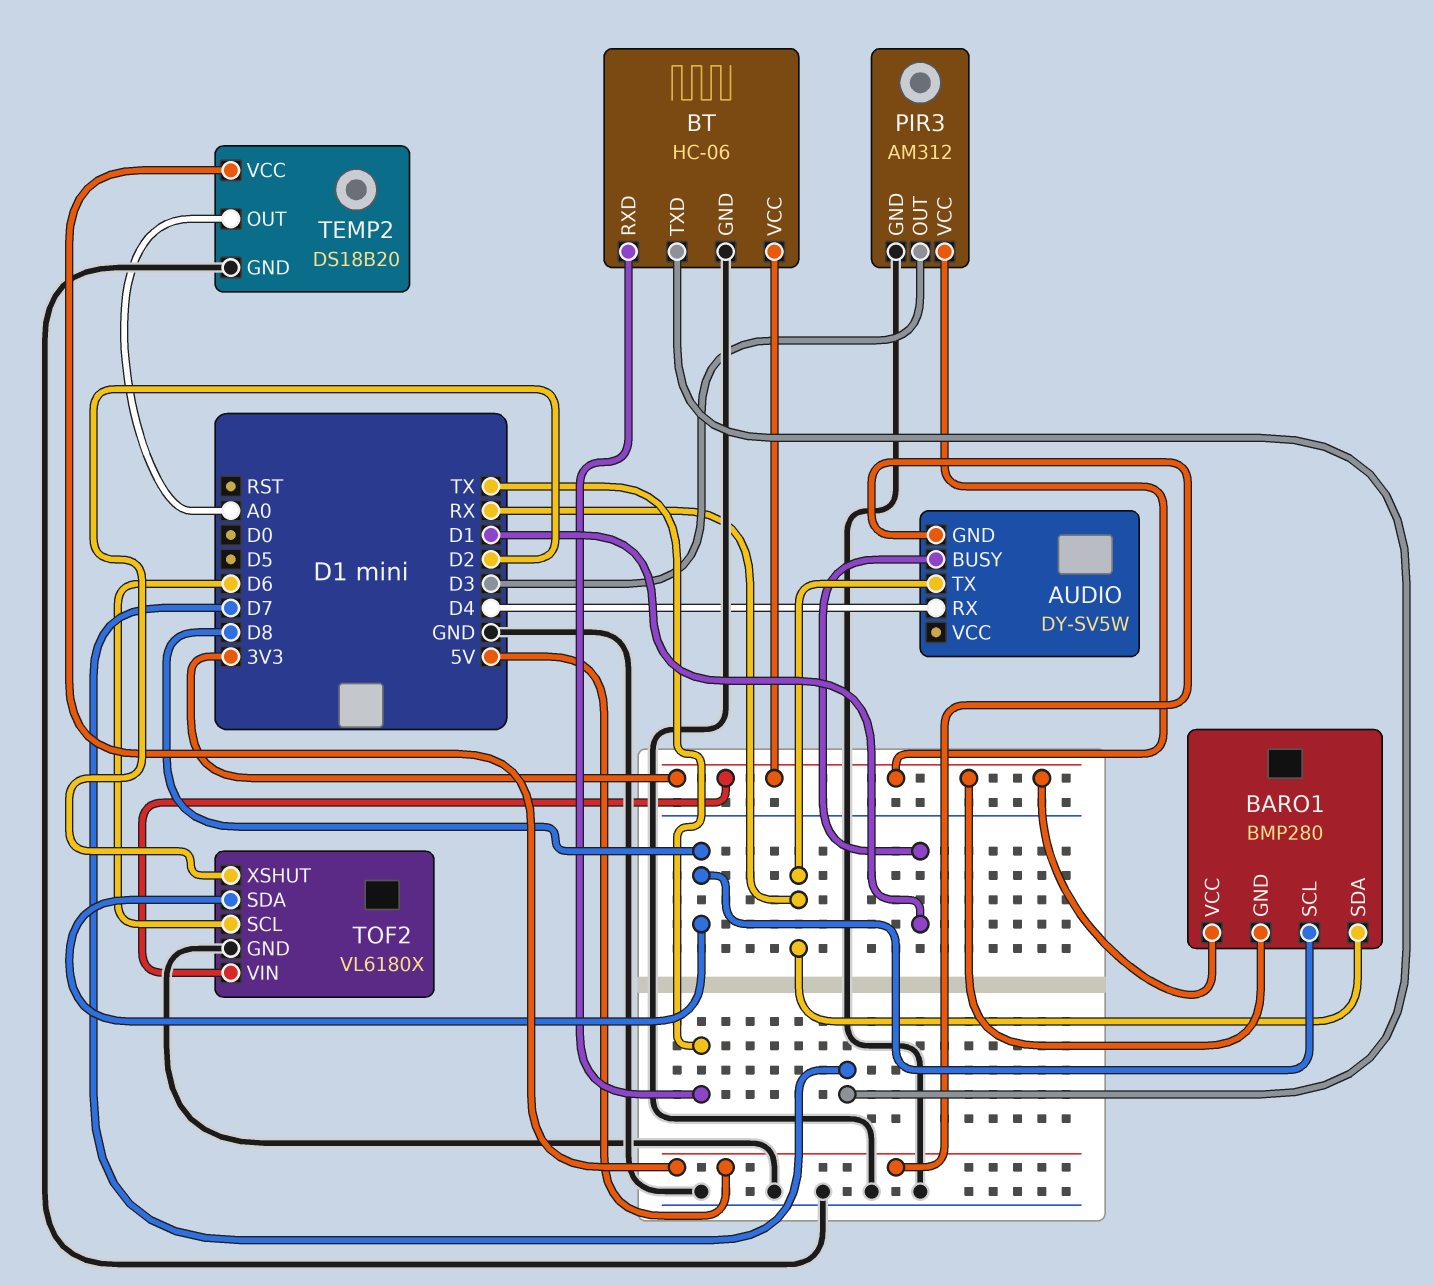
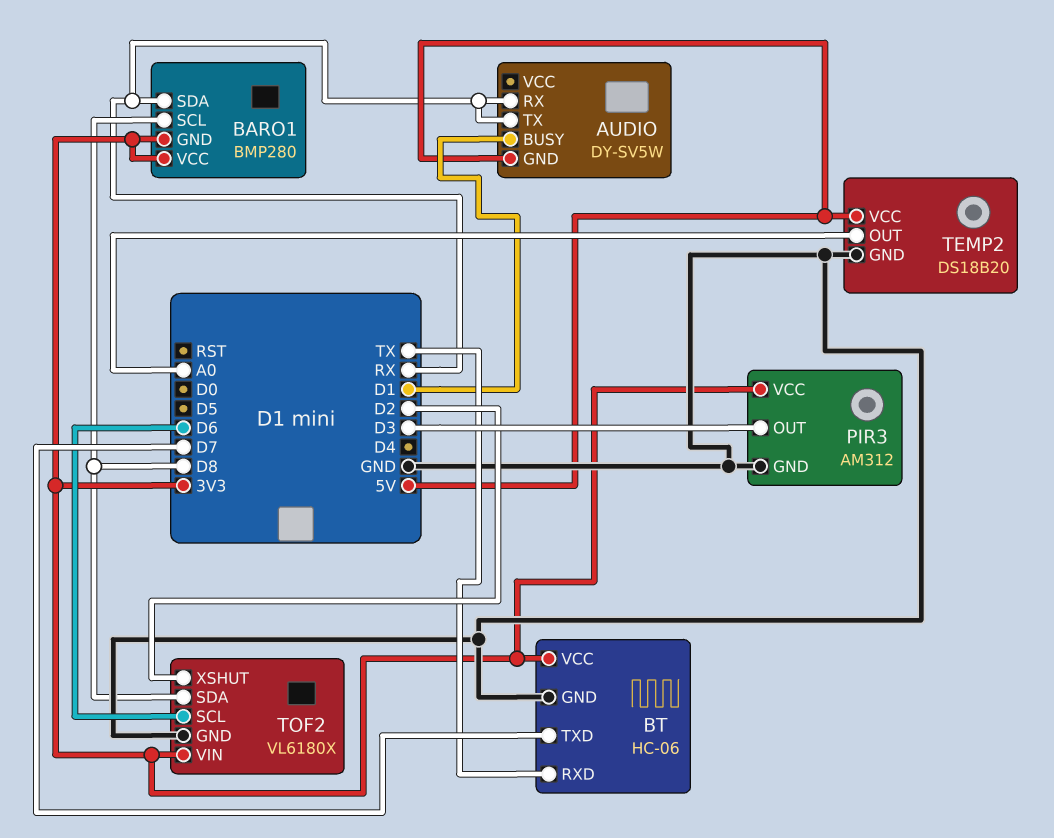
AUDIO pin RX: D4 -> RX

